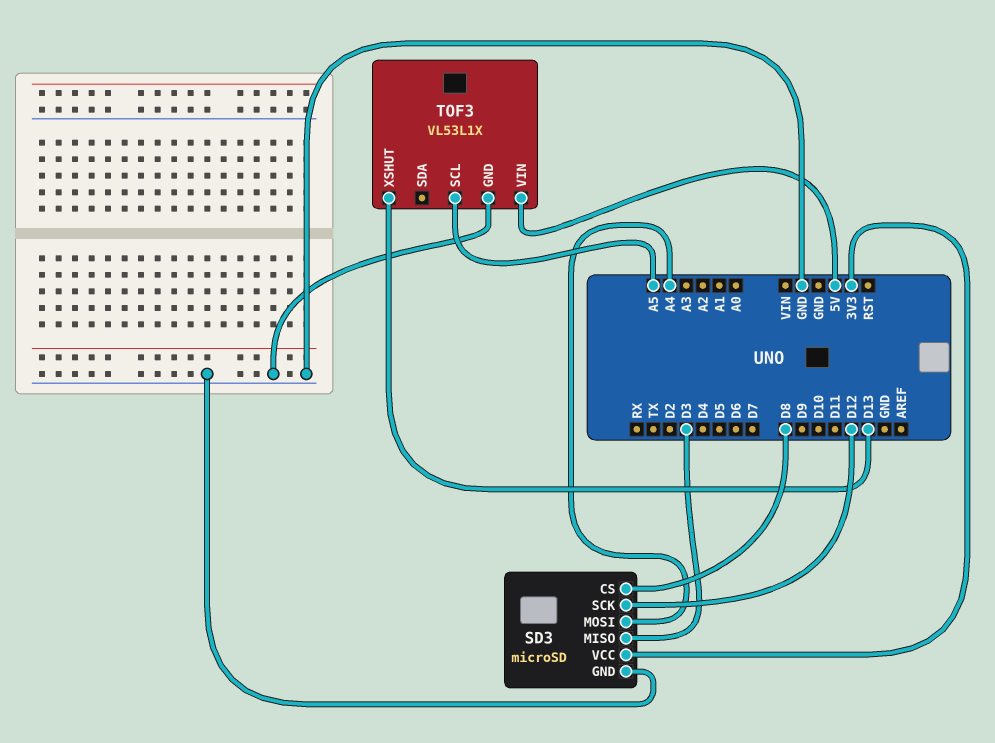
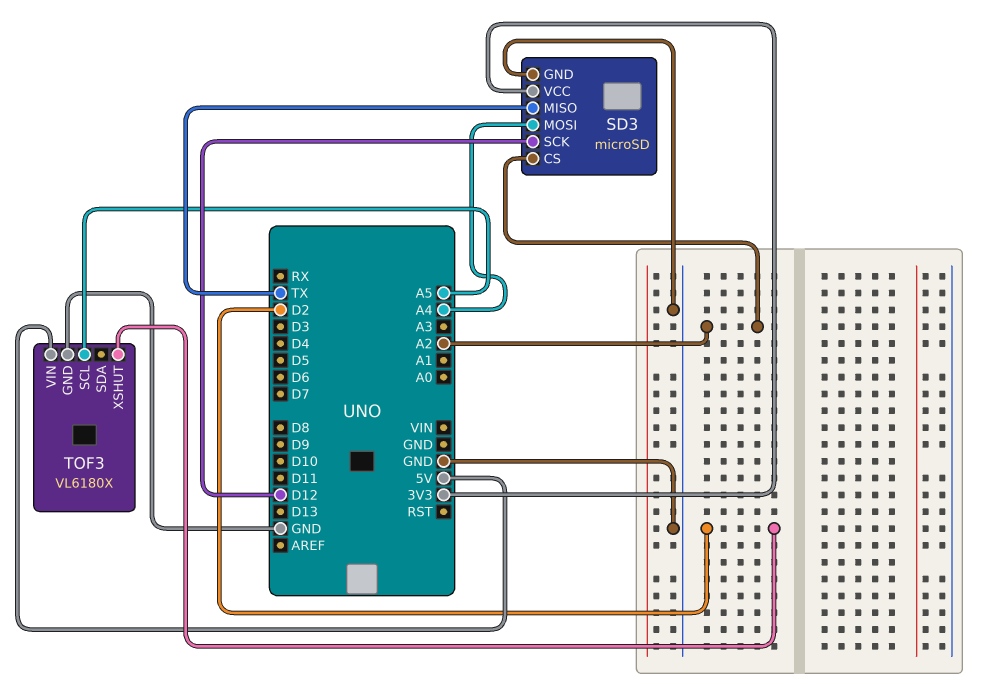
SD3 pin CS: D8 -> A2
SD3 pin MISO: D3 -> TX
TOF3: VL53L1X -> VL6180X
TOF3 pin XSHUT: D13 -> D2

